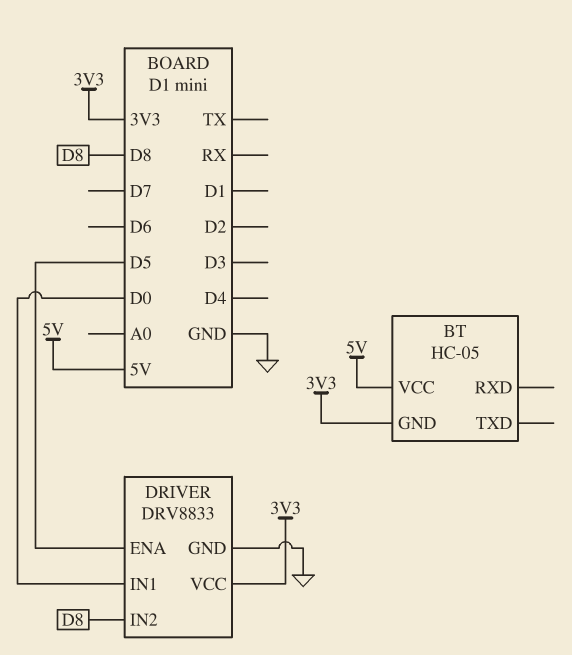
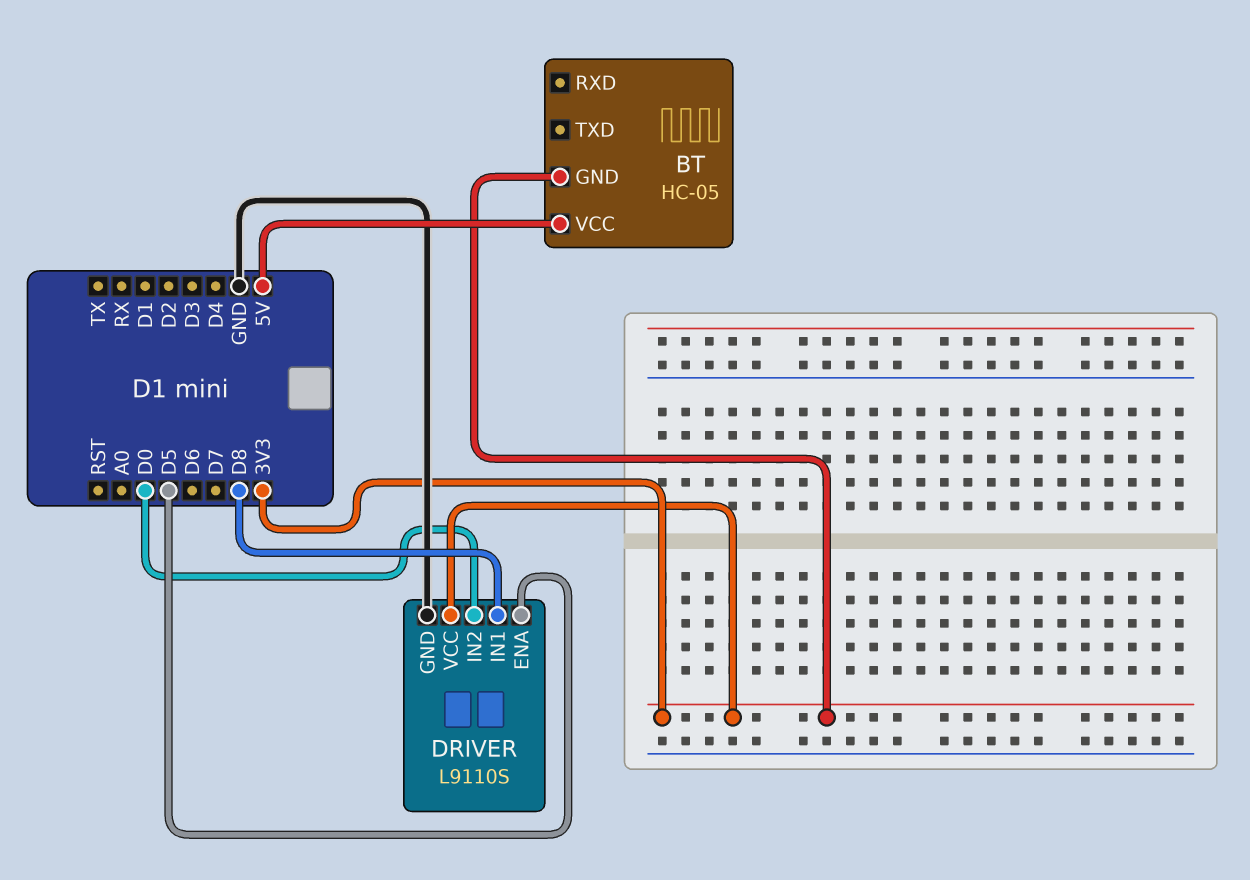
DRIVER: DRV8833 -> L9110S
DRIVER pin IN1: D0 -> D8
DRIVER pin IN2: D8 -> D0

